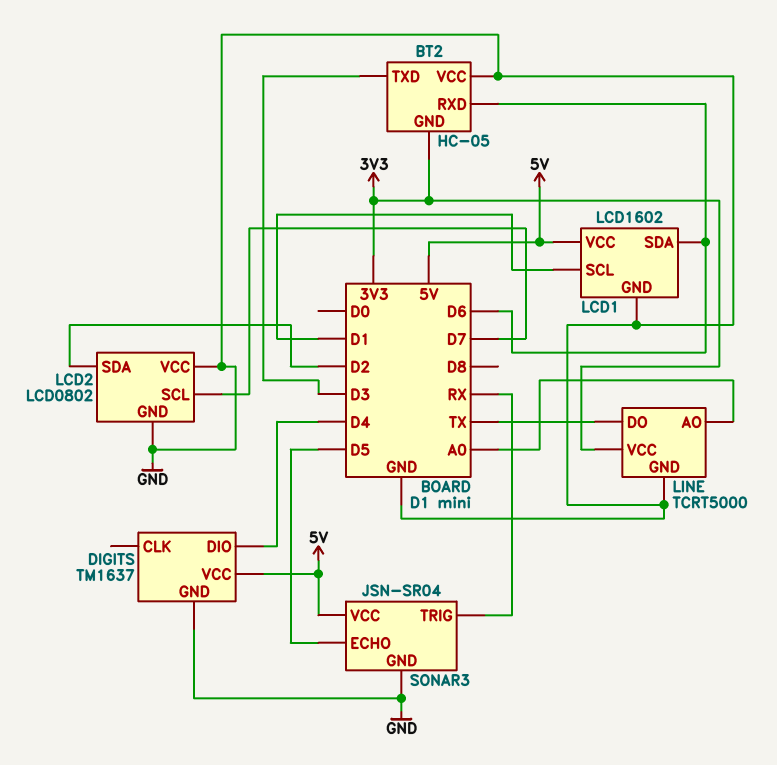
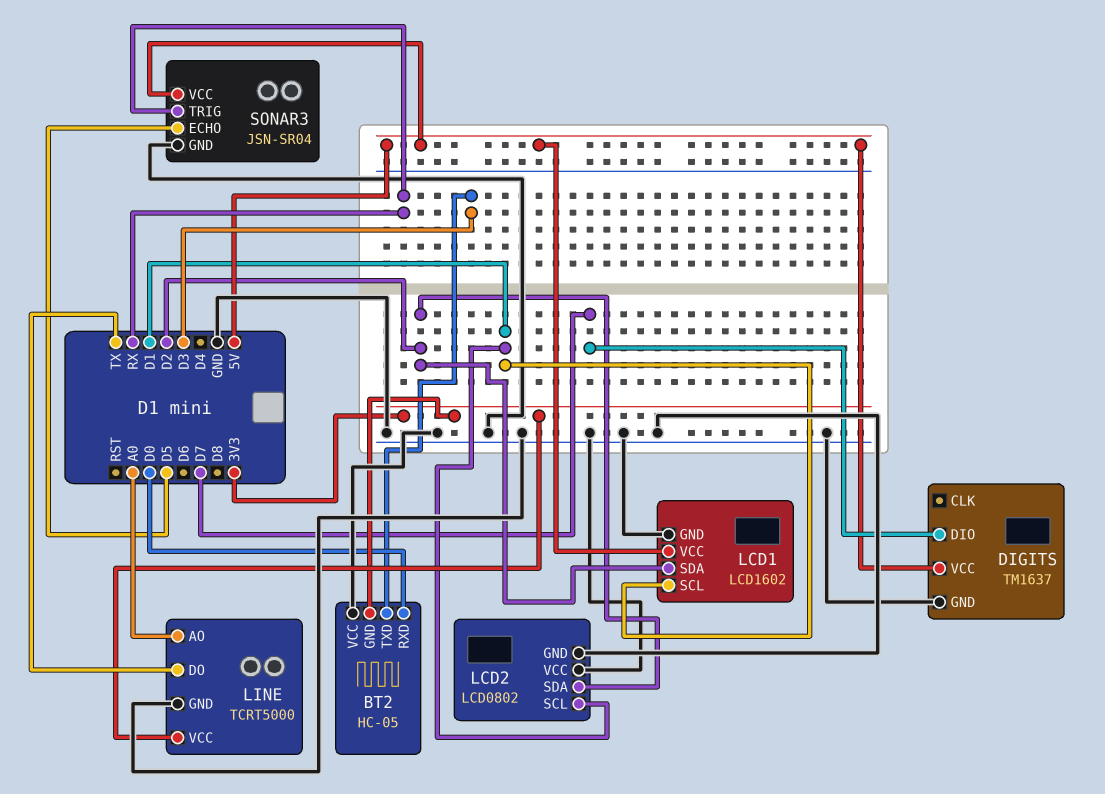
BT2 pin RXD: D6 -> D0
DIGITS pin DIO: D4 -> D7
LCD1 pin SDA: D6 -> D2
LCD2 pin SCL: D7 -> D1

